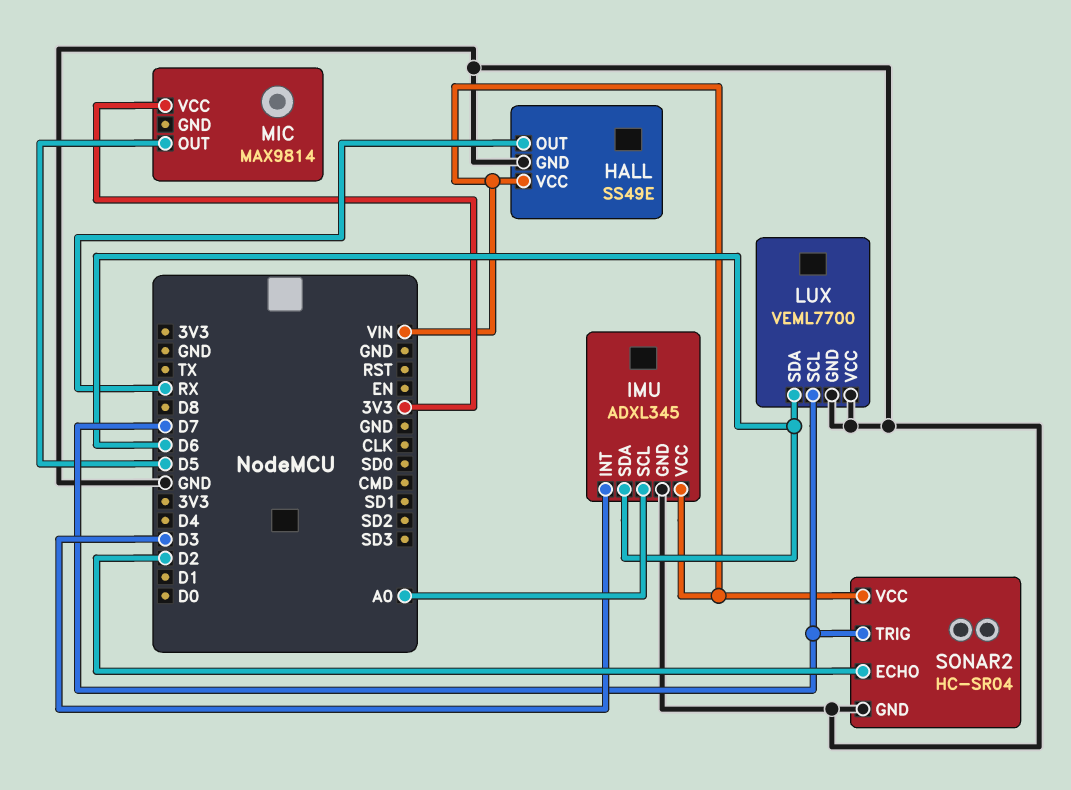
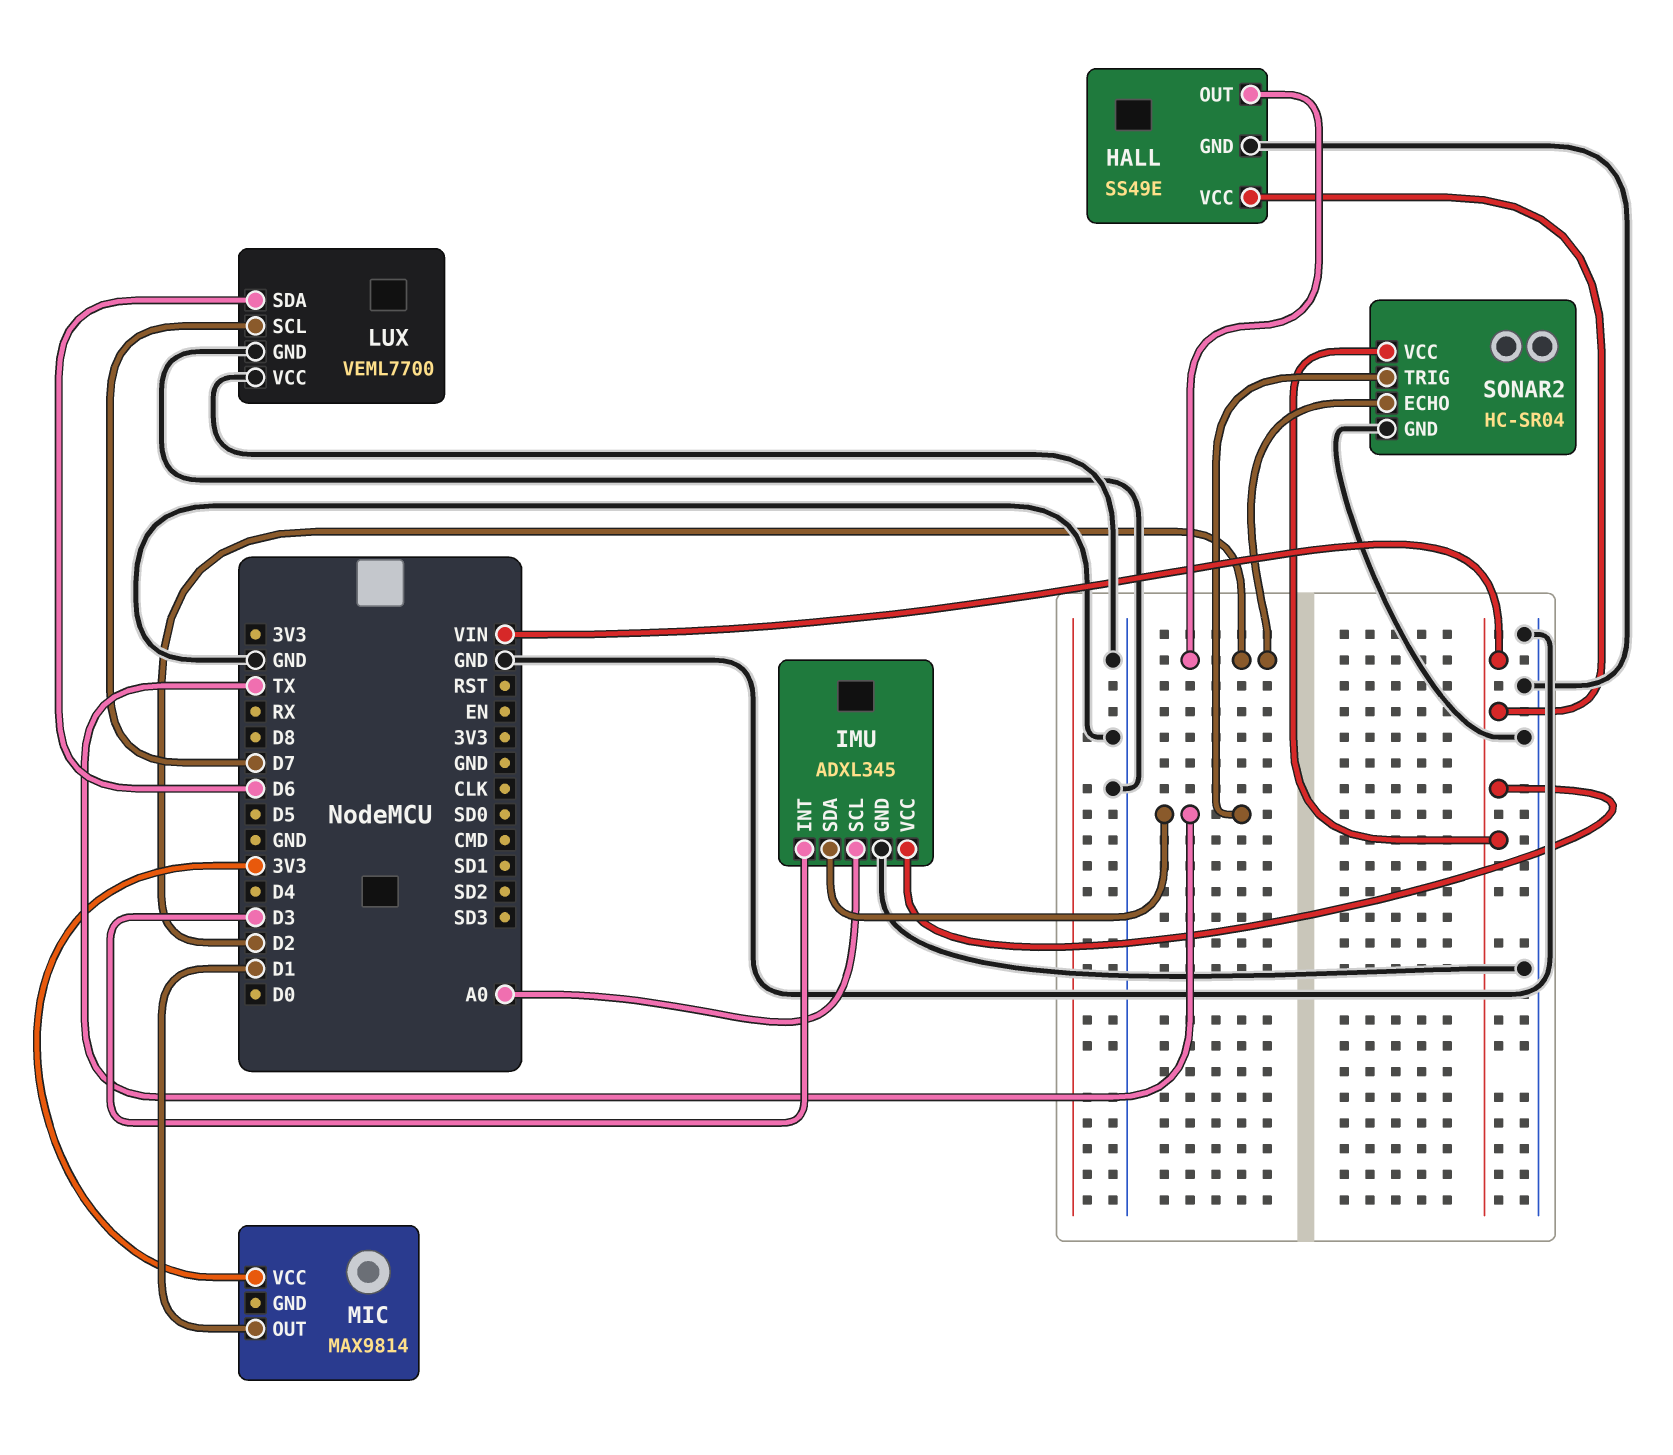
HALL pin OUT: RX -> D2
IMU pin SDA: D6 -> TX
MIC pin OUT: D5 -> D1
SONAR2 pin TRIG: D7 -> TX

